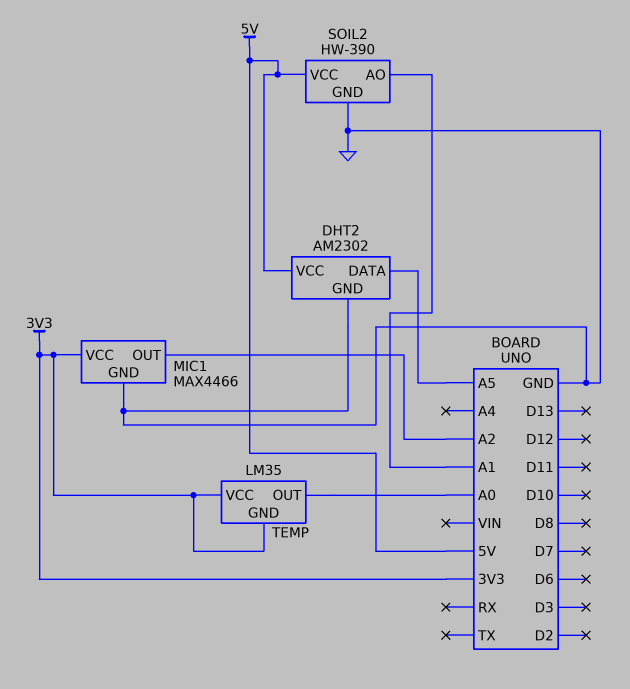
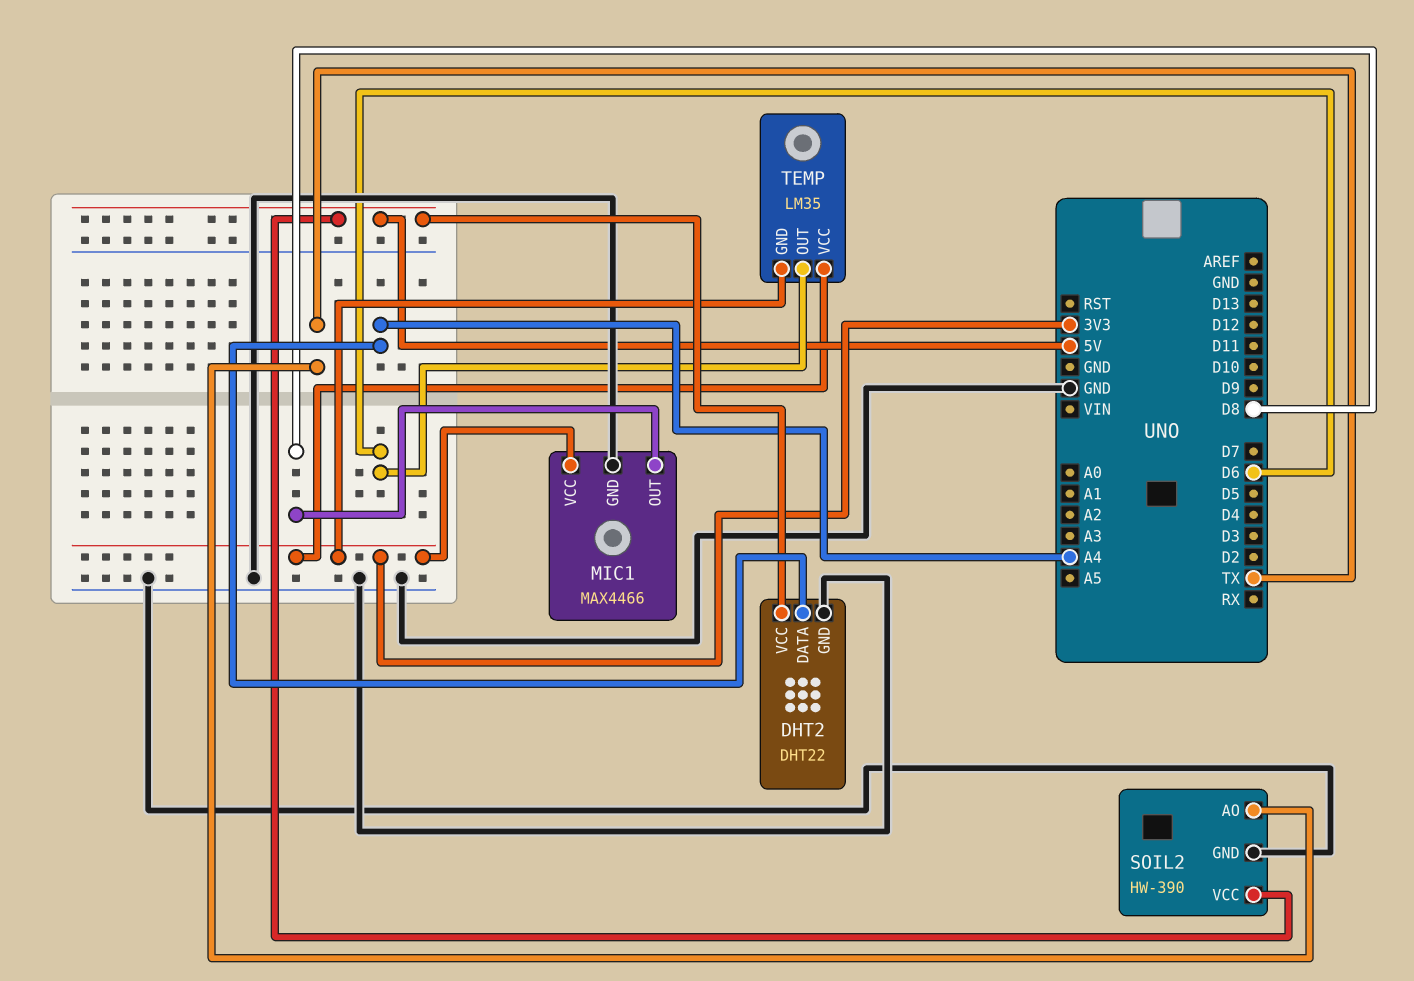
DHT2: AM2302 -> DHT22
DHT2 pin DATA: A5 -> A4
MIC1 pin OUT: A2 -> D8
SOIL2 pin AO: A1 -> TX
TEMP pin OUT: A0 -> D6

